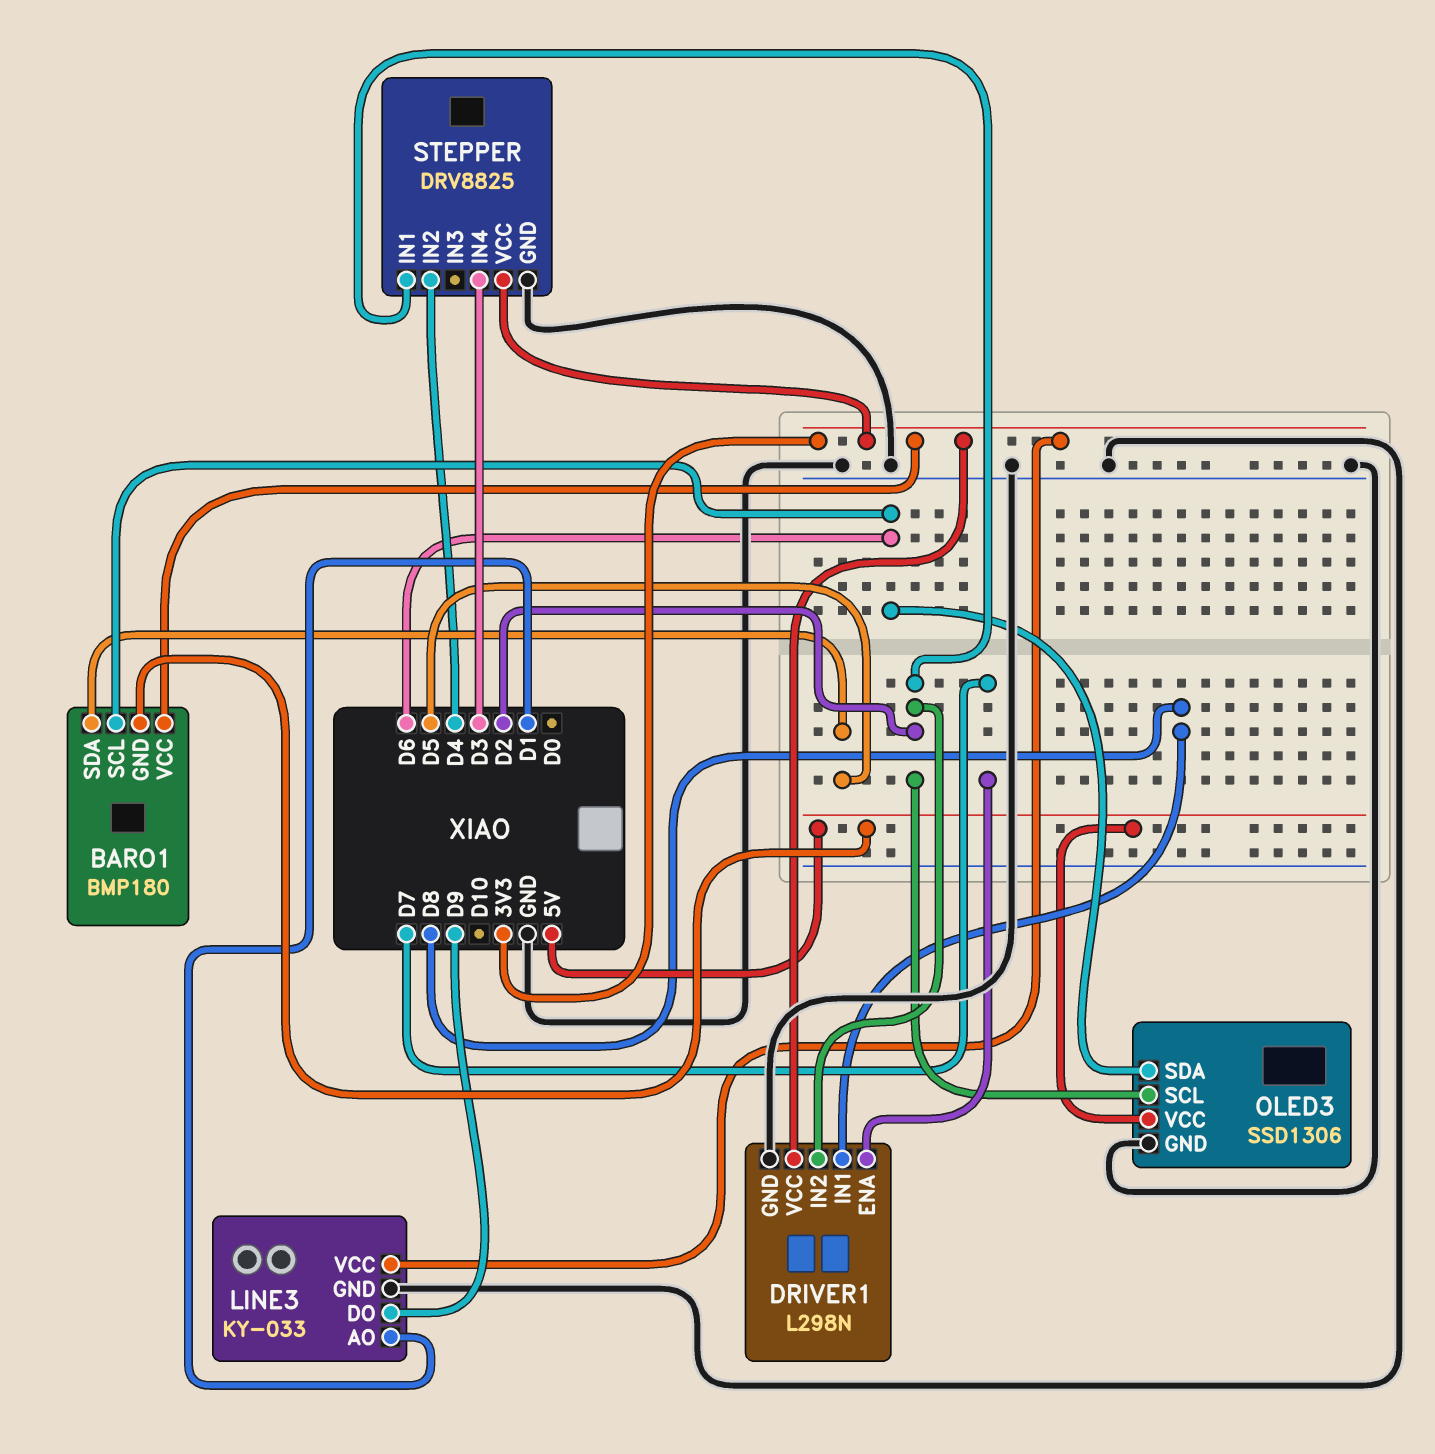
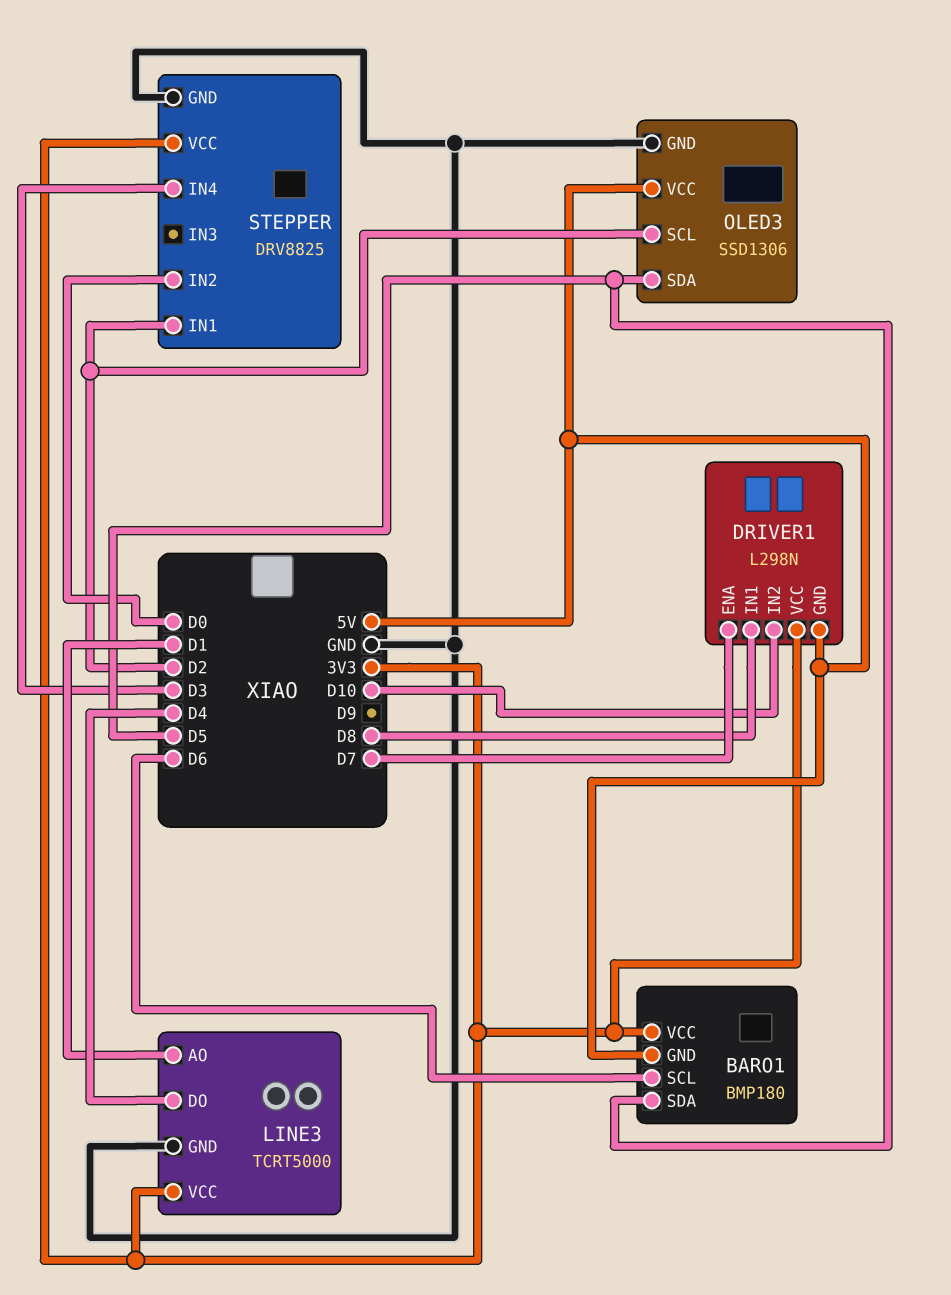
DRIVER1 pin GND: GND -> 5V
DRIVER1 pin IN2: D2 -> D10
LINE3: KY-033 -> TCRT5000
LINE3 pin DO: D9 -> D4
OLED3 pin SDA: D6 -> D5
STEPPER pin IN2: D4 -> D0

